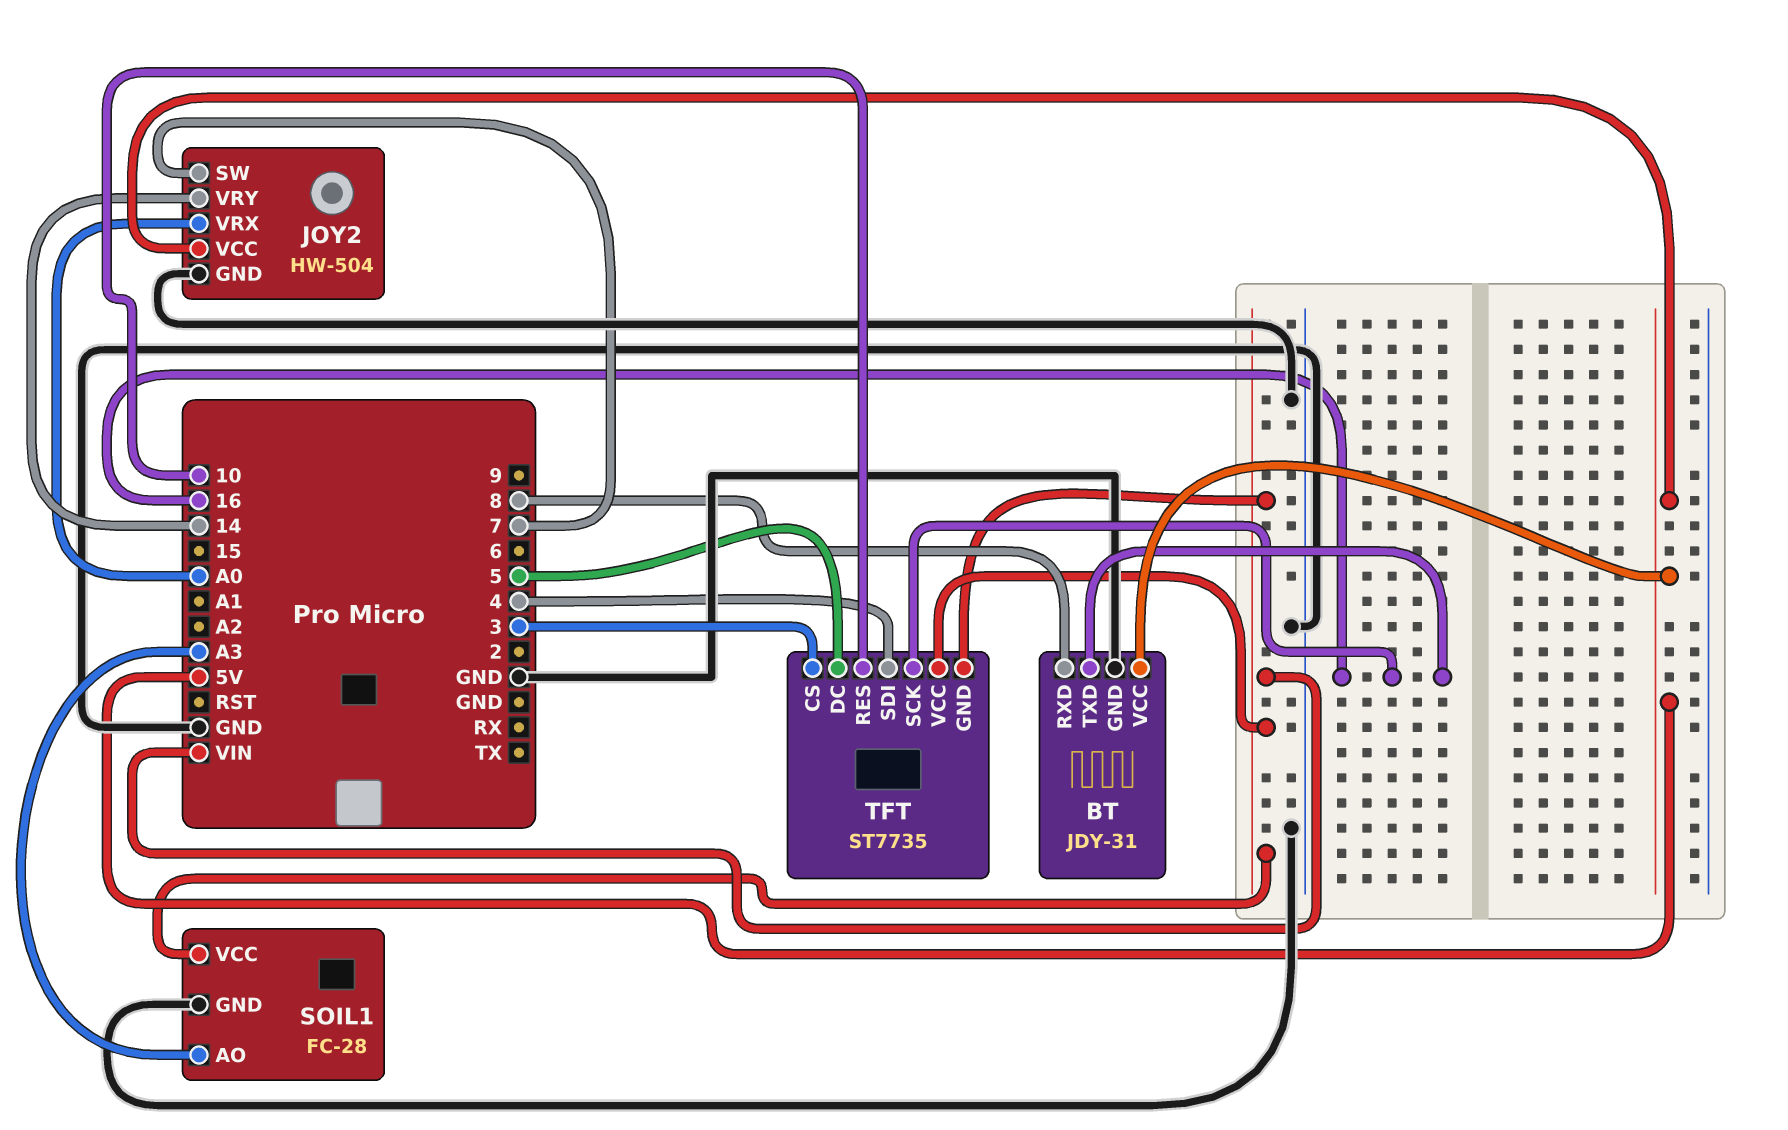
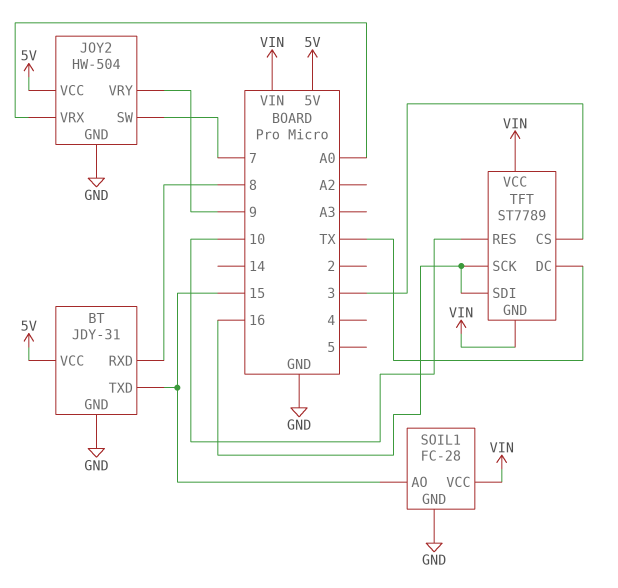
BT pin TXD: 16 -> 15
JOY2 pin VRY: 14 -> 9
SOIL1 pin AO: A3 -> 15
TFT: ST7735 -> ST7789
TFT pin DC: 5 -> TX
TFT pin SDI: 4 -> 16

